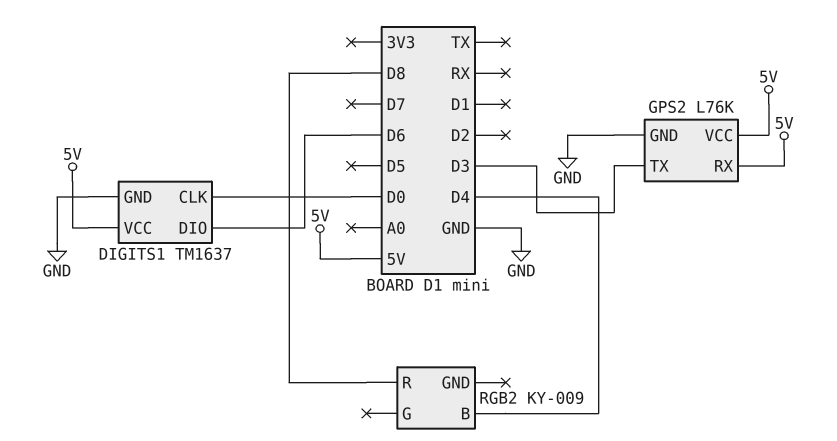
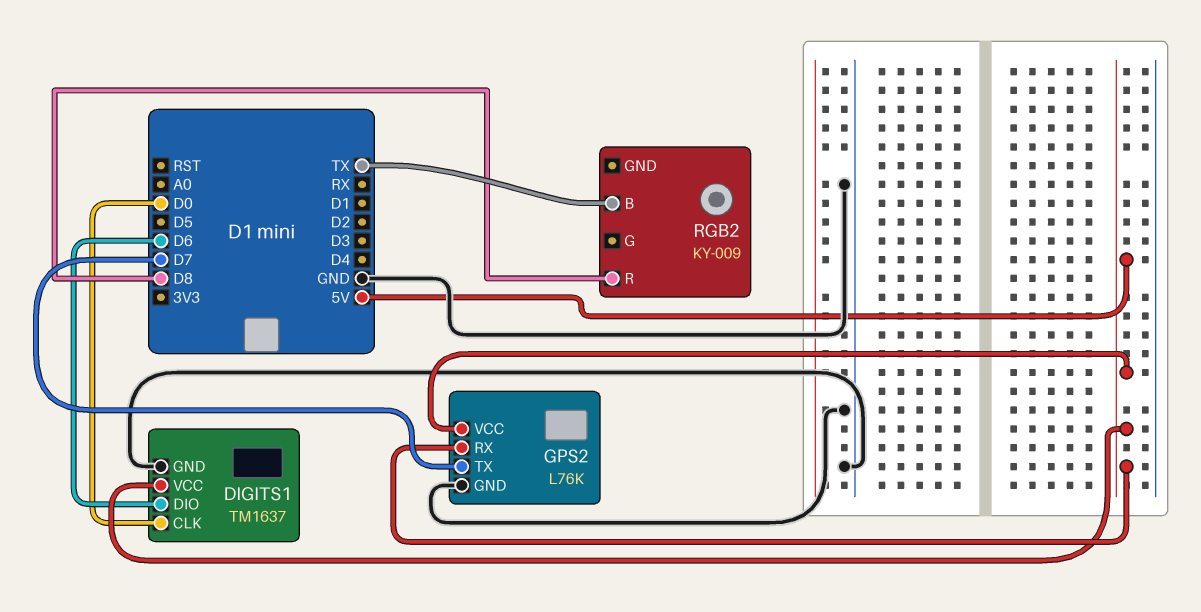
GPS2 pin TX: D3 -> D7
RGB2 pin B: D4 -> TX

